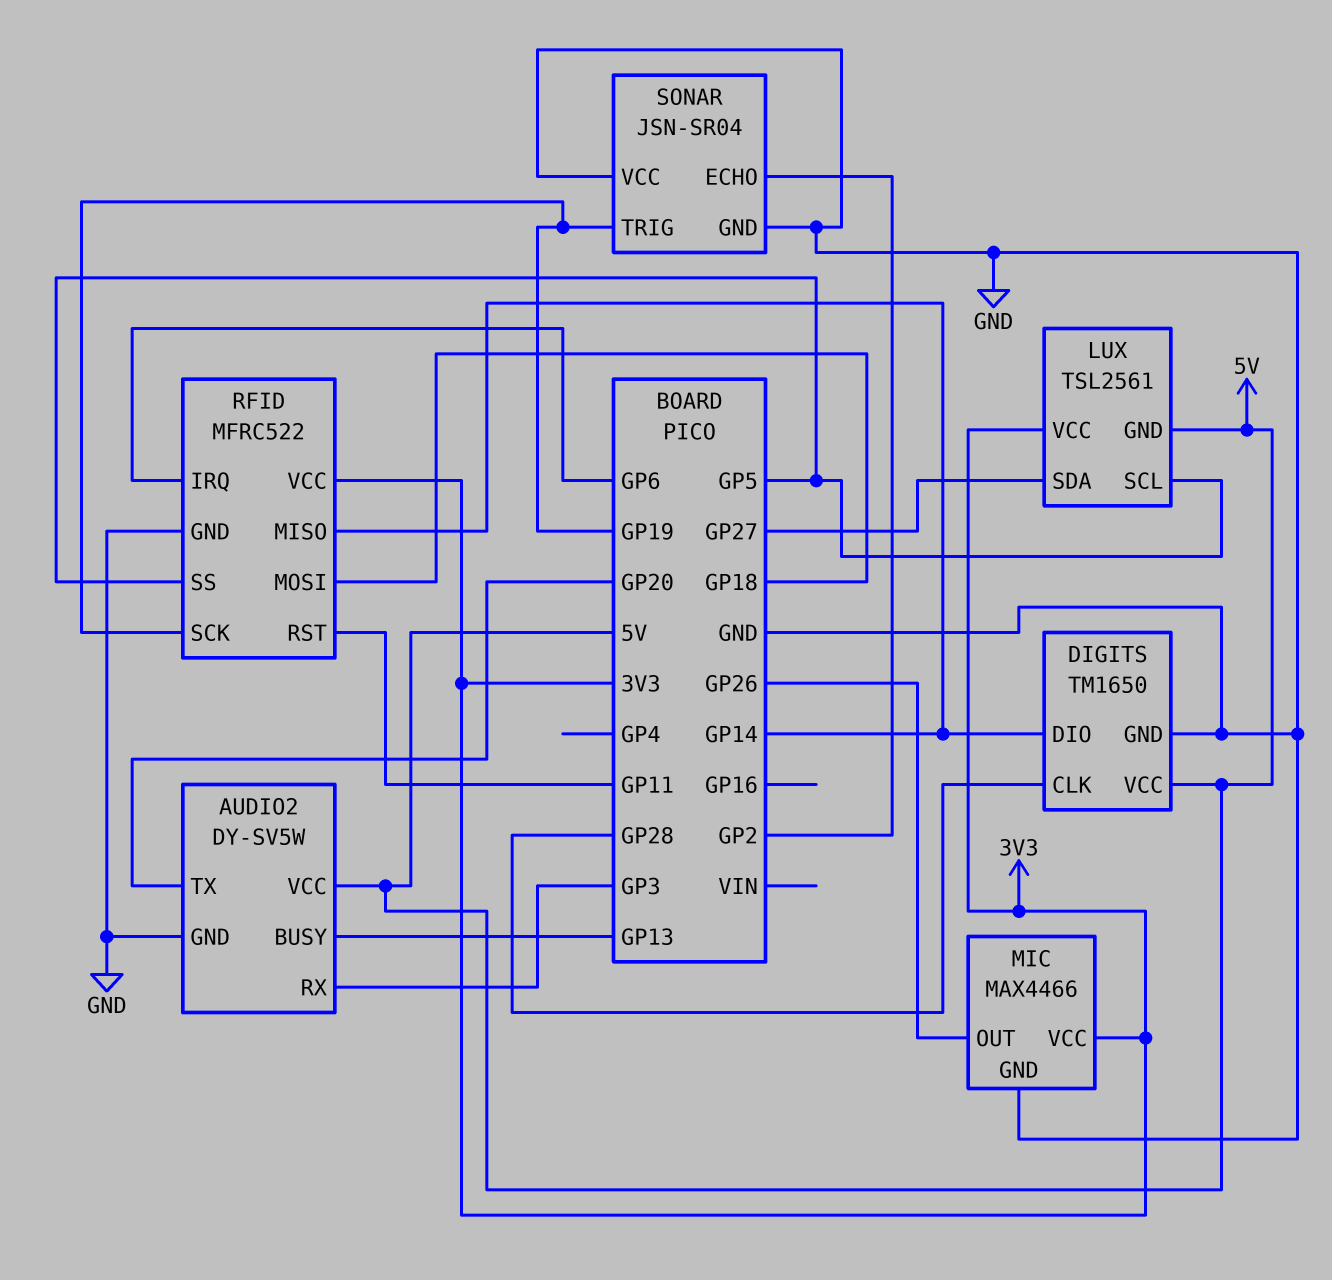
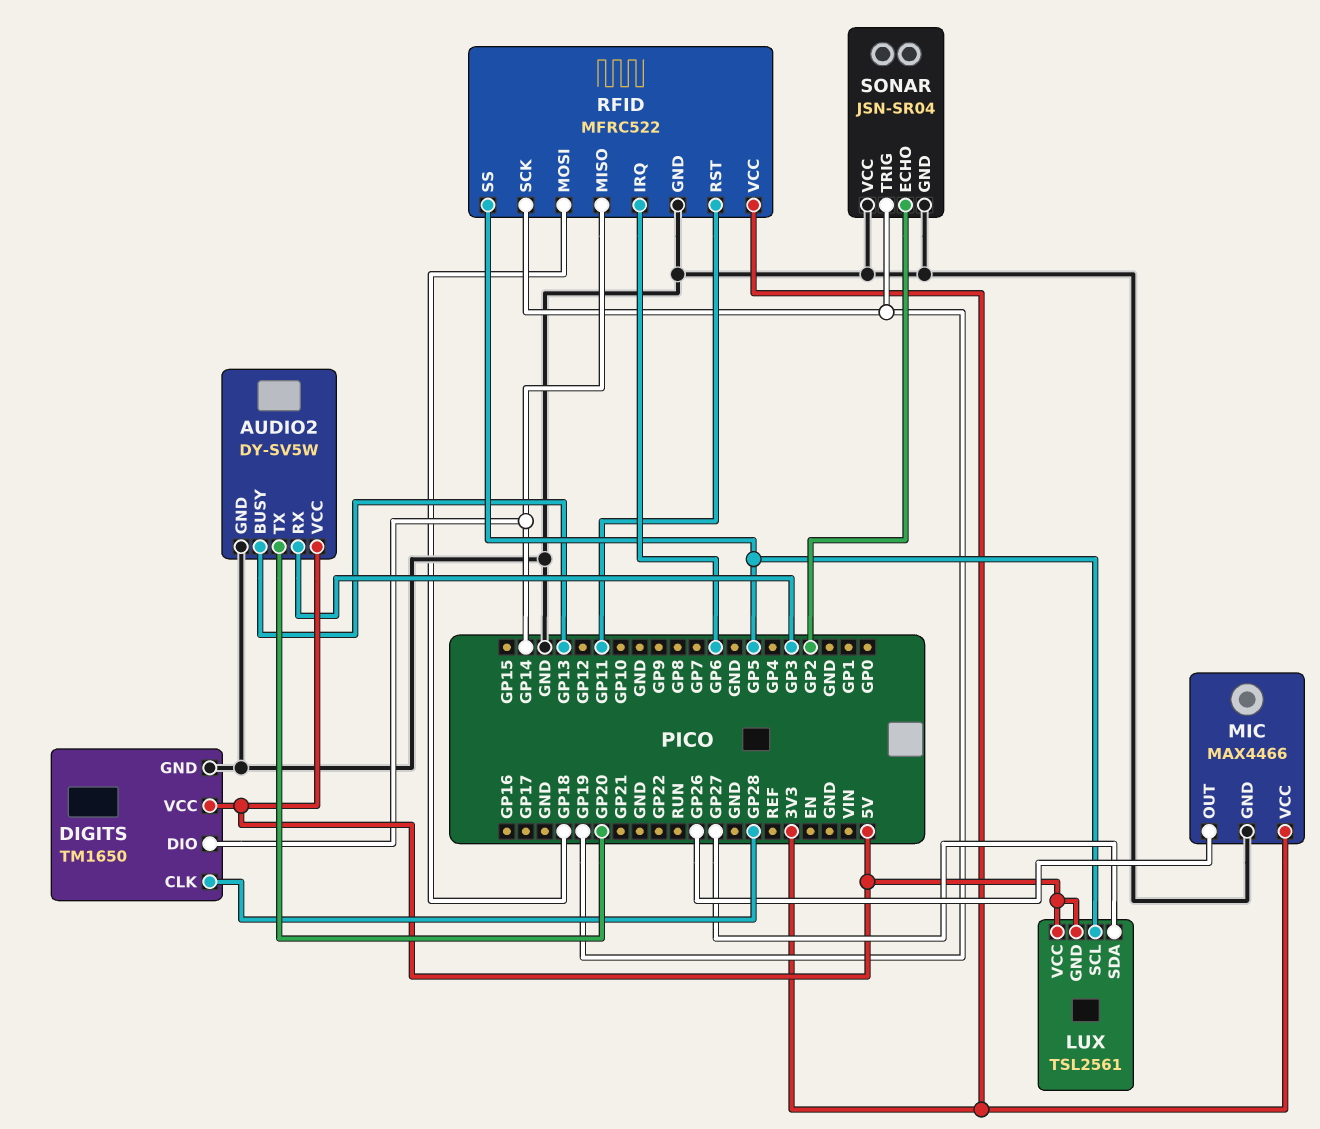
LUX pin VCC: 3V3 -> 5V

